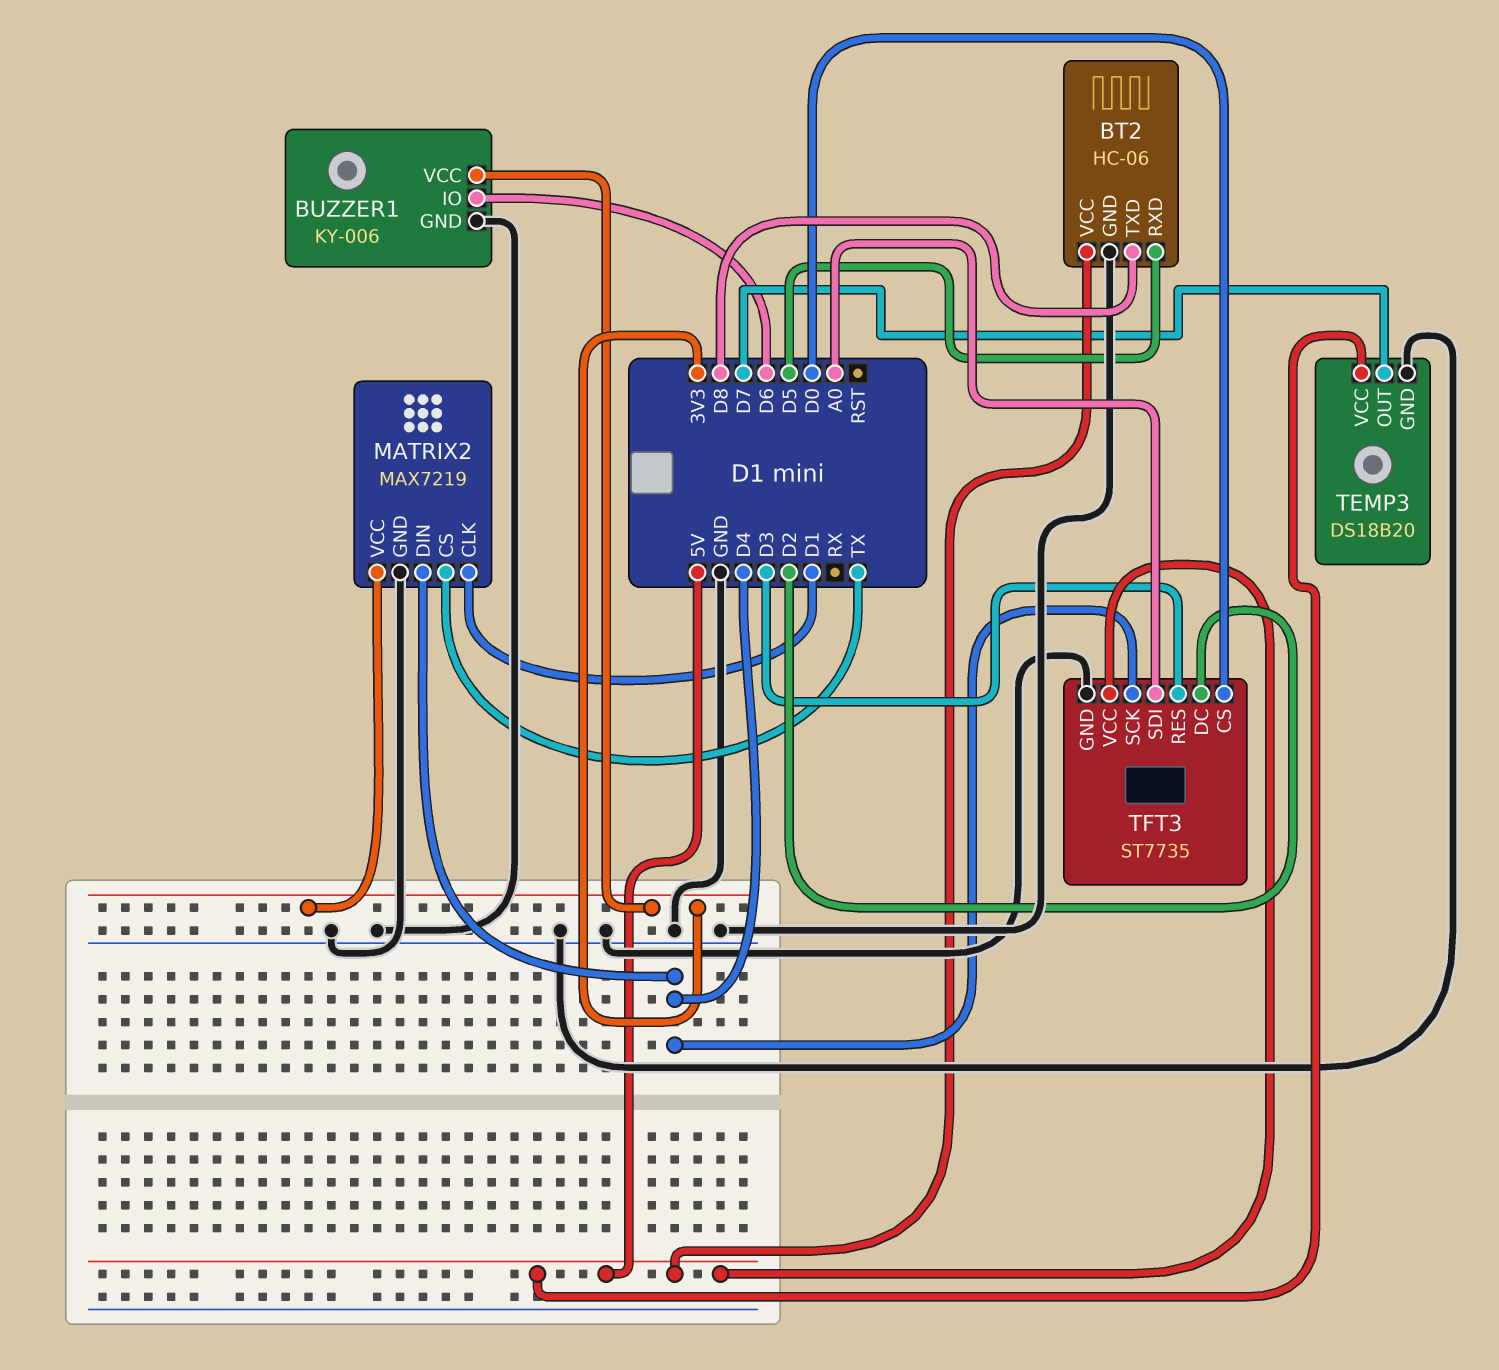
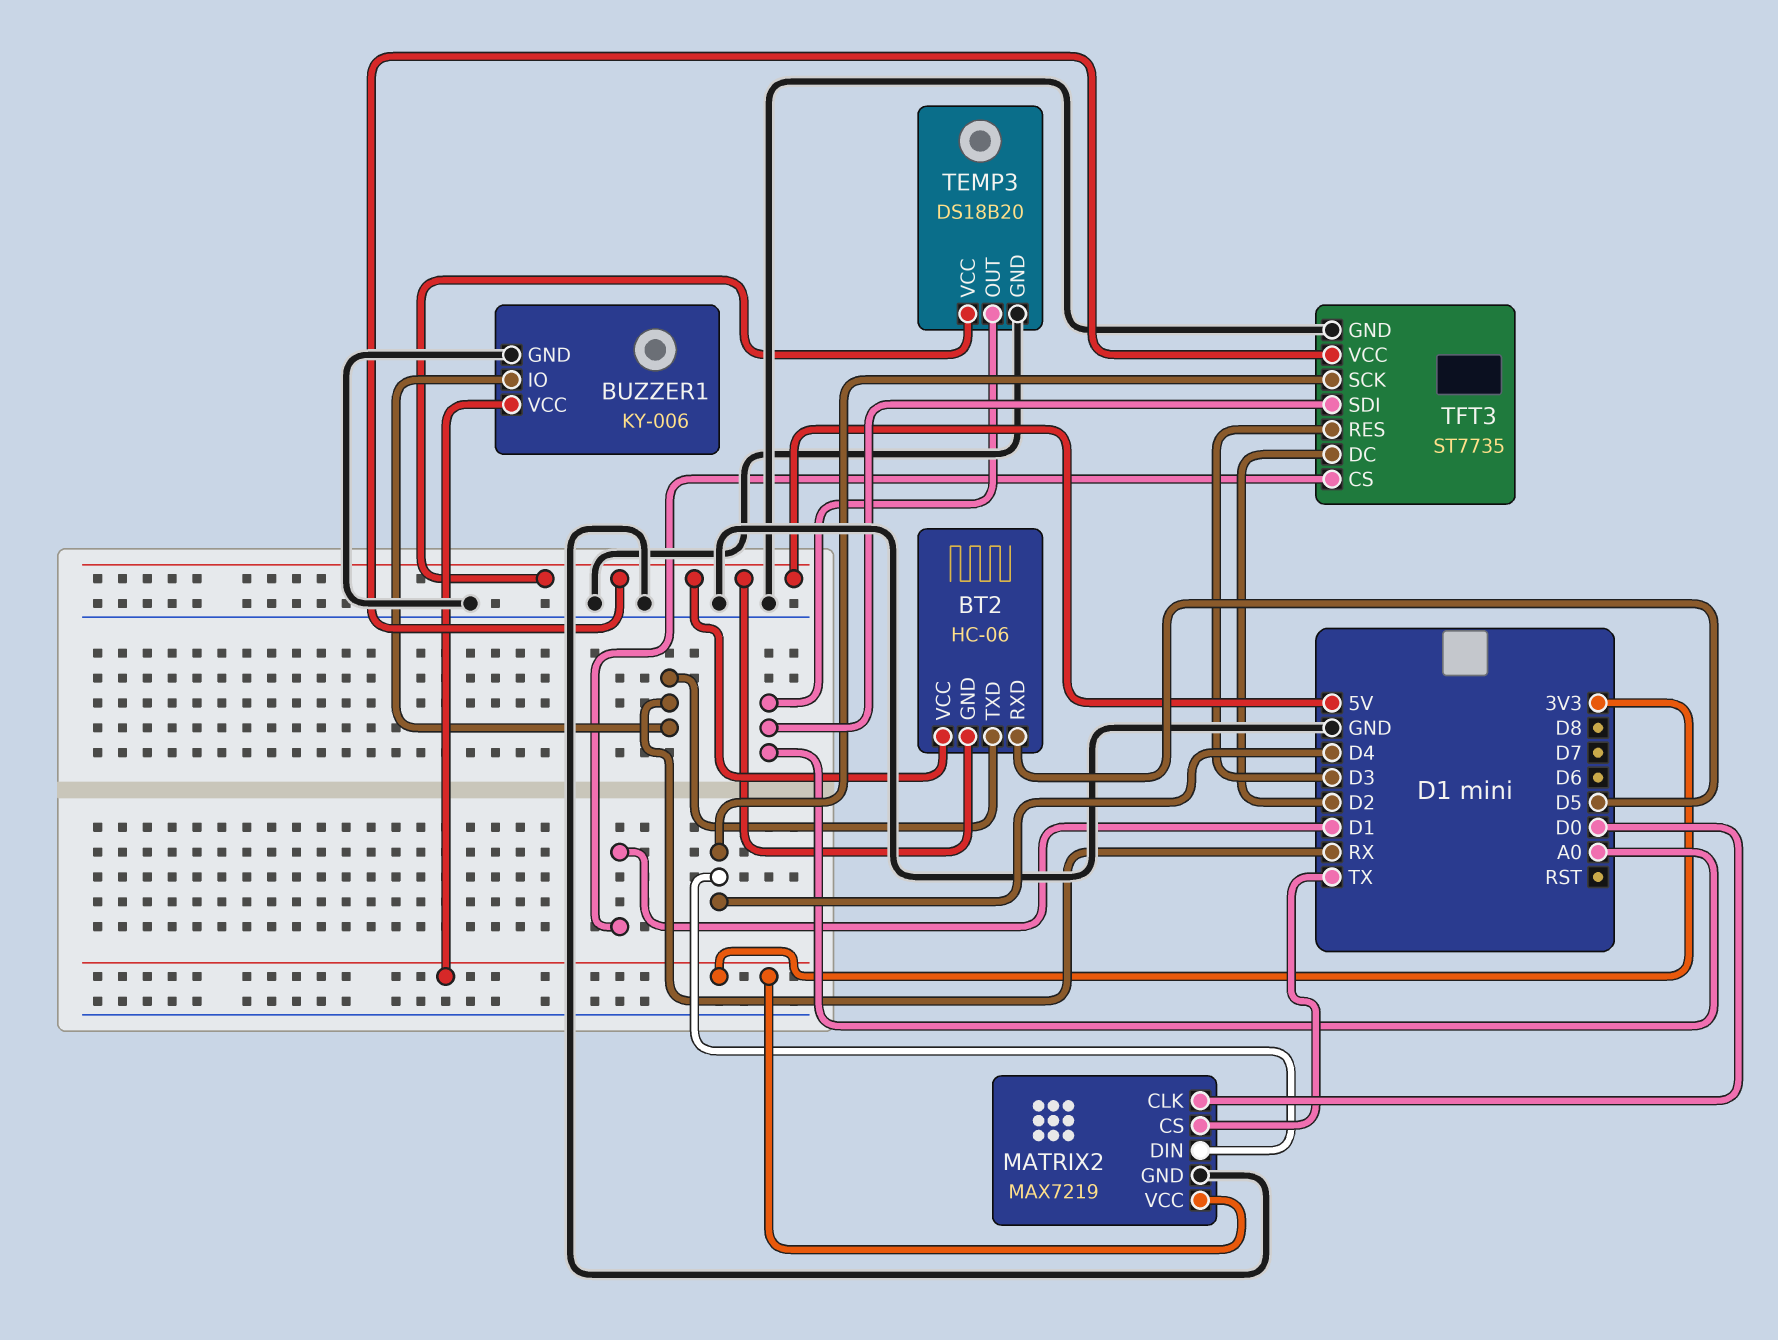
BT2 pin GND: GND -> 5V
BT2 pin TXD: D8 -> RX
BUZZER1 pin IO: D6 -> RX
MATRIX2 pin CLK: D1 -> D0
TEMP3 pin OUT: D7 -> A0
TFT3 pin CS: D0 -> D1

